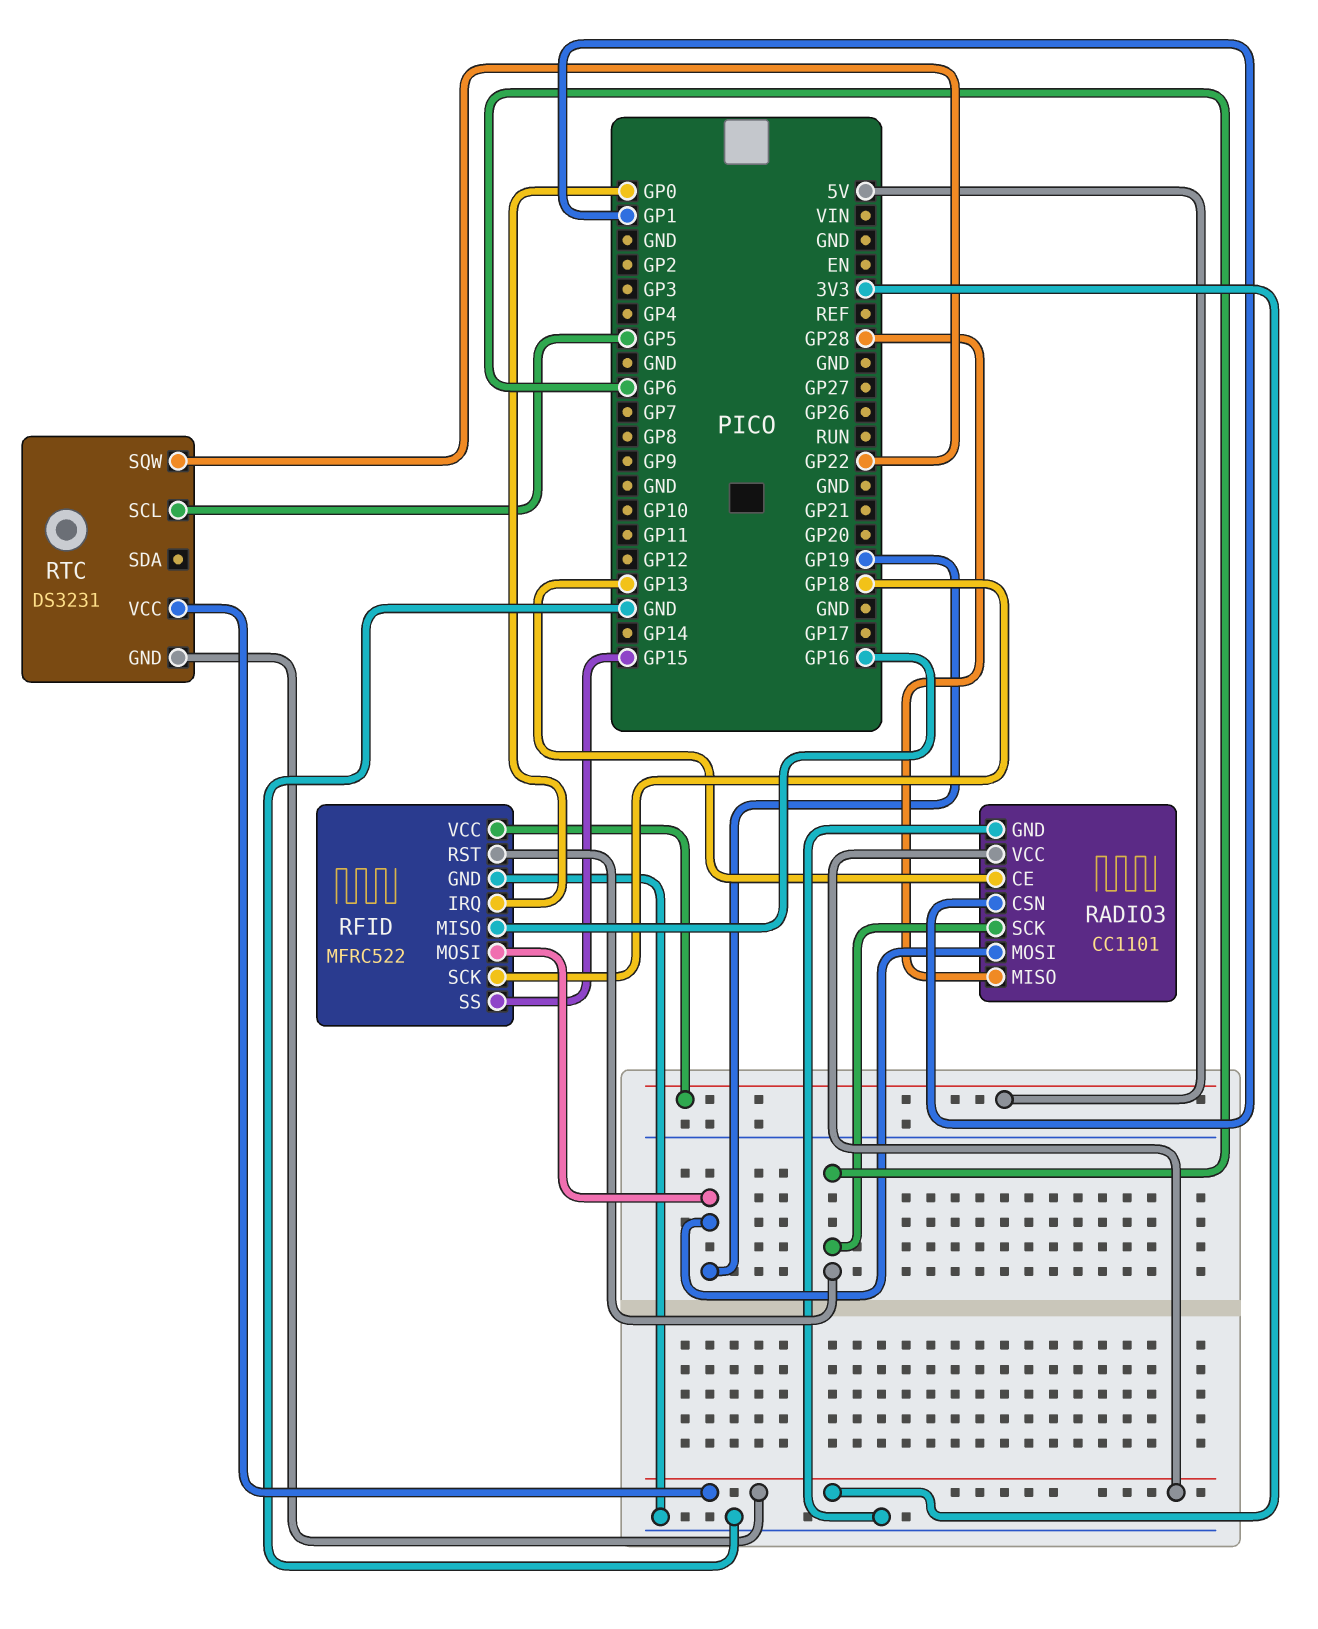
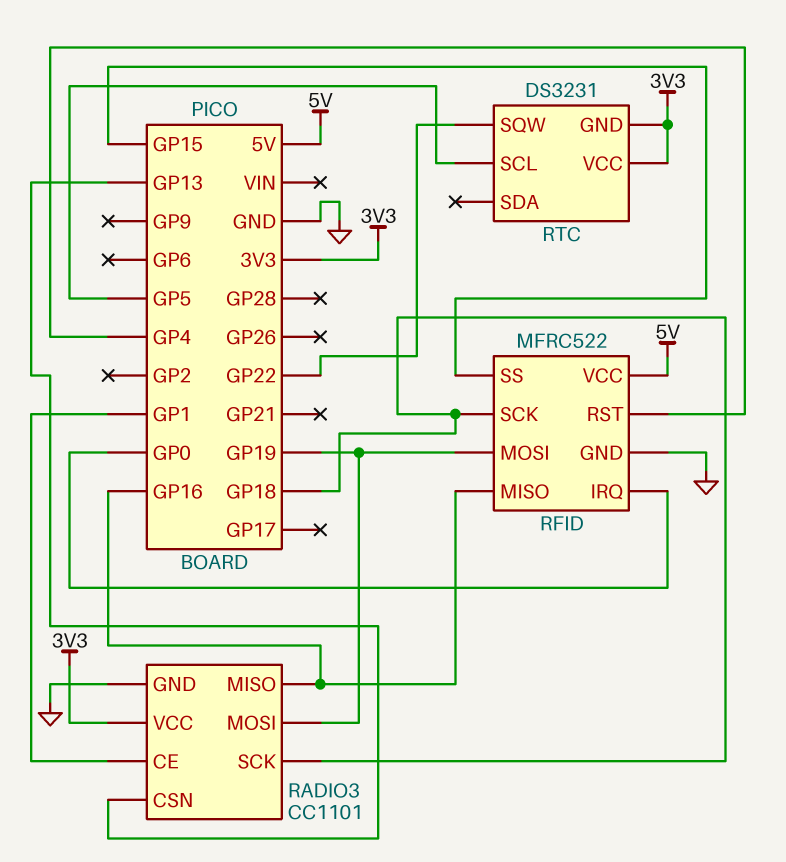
RADIO3 pin CE: GP13 -> GP1
RADIO3 pin CSN: GP1 -> GP13
RADIO3 pin MISO: GP28 -> GP16
RADIO3 pin SCK: GP6 -> GP18
RFID pin RST: GP6 -> GP4

